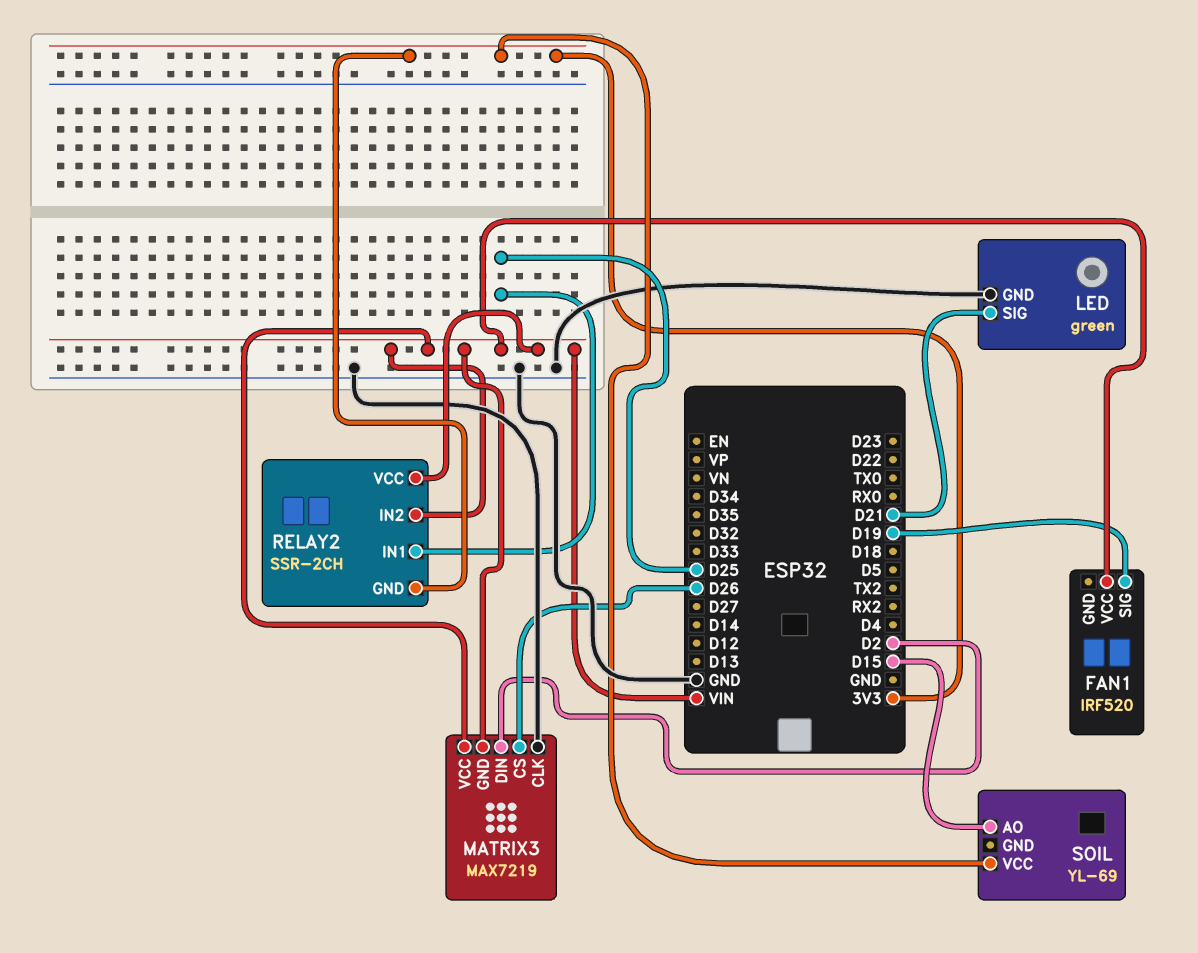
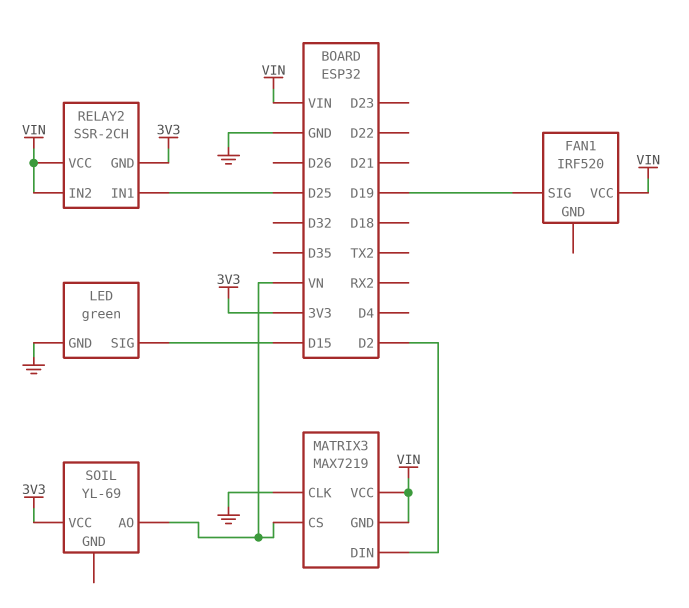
LED pin SIG: D21 -> D15
MATRIX3 pin CS: D26 -> VN
SOIL pin AO: D15 -> VN

